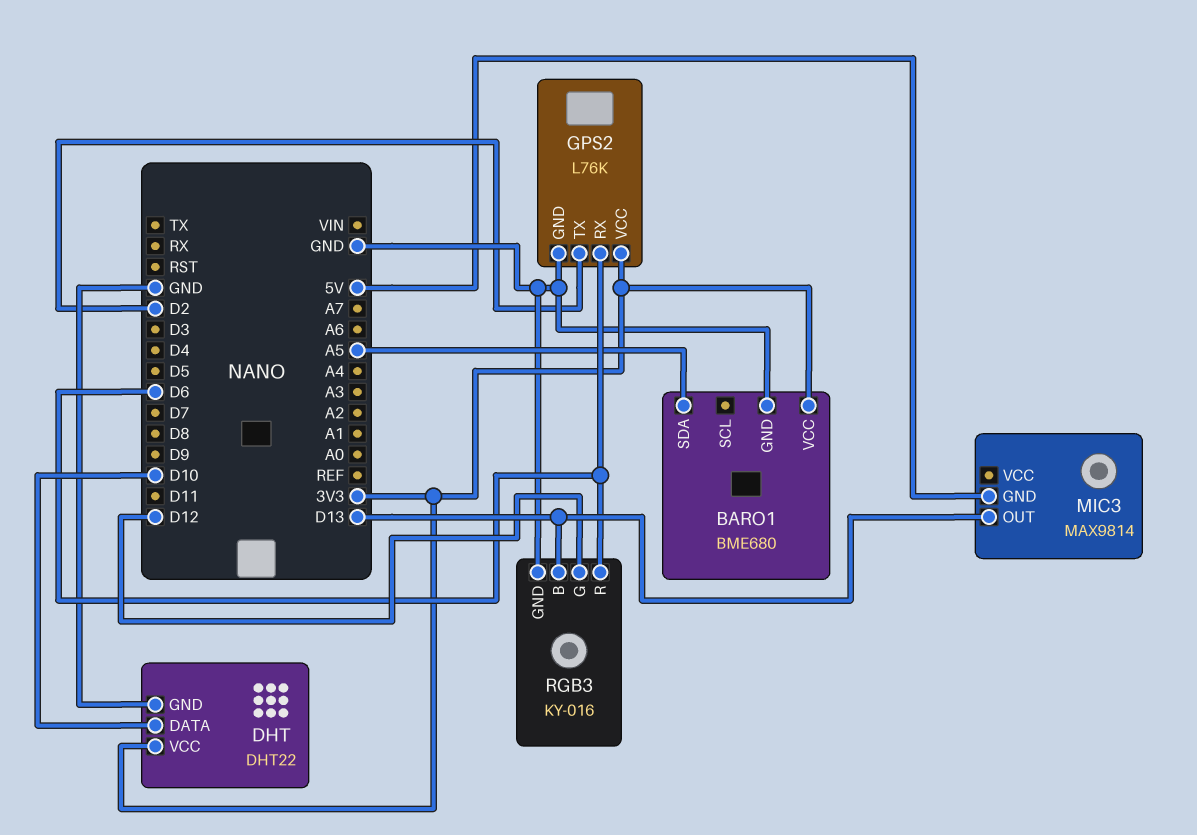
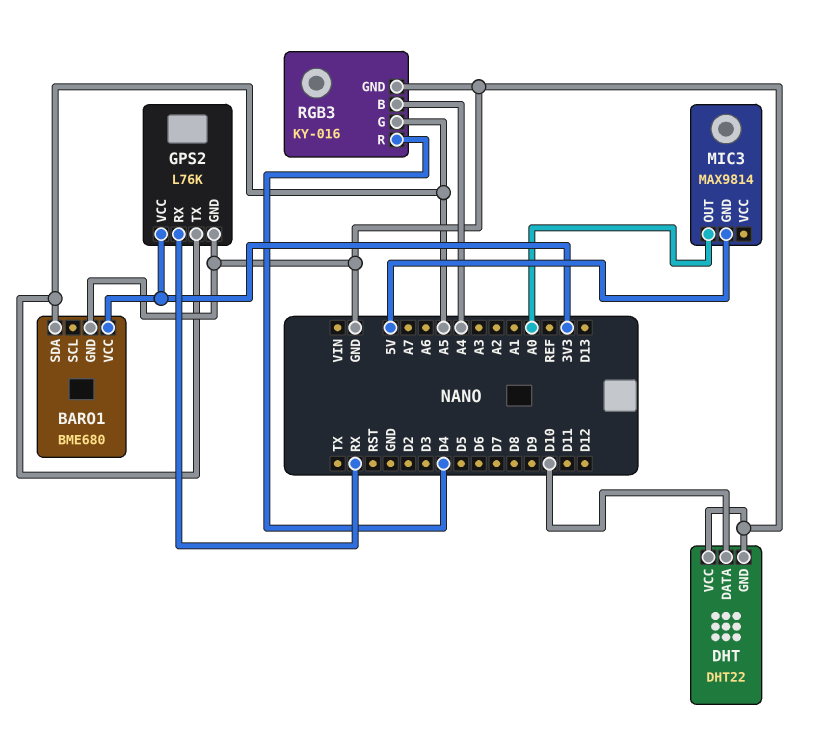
DHT pin VCC: 3V3 -> GND
GPS2 pin RX: D6 -> RX
GPS2 pin TX: D2 -> A5
MIC3 pin OUT: D13 -> A0
RGB3 pin B: D13 -> A4
RGB3 pin G: D12 -> A5
RGB3 pin R: D6 -> D4

